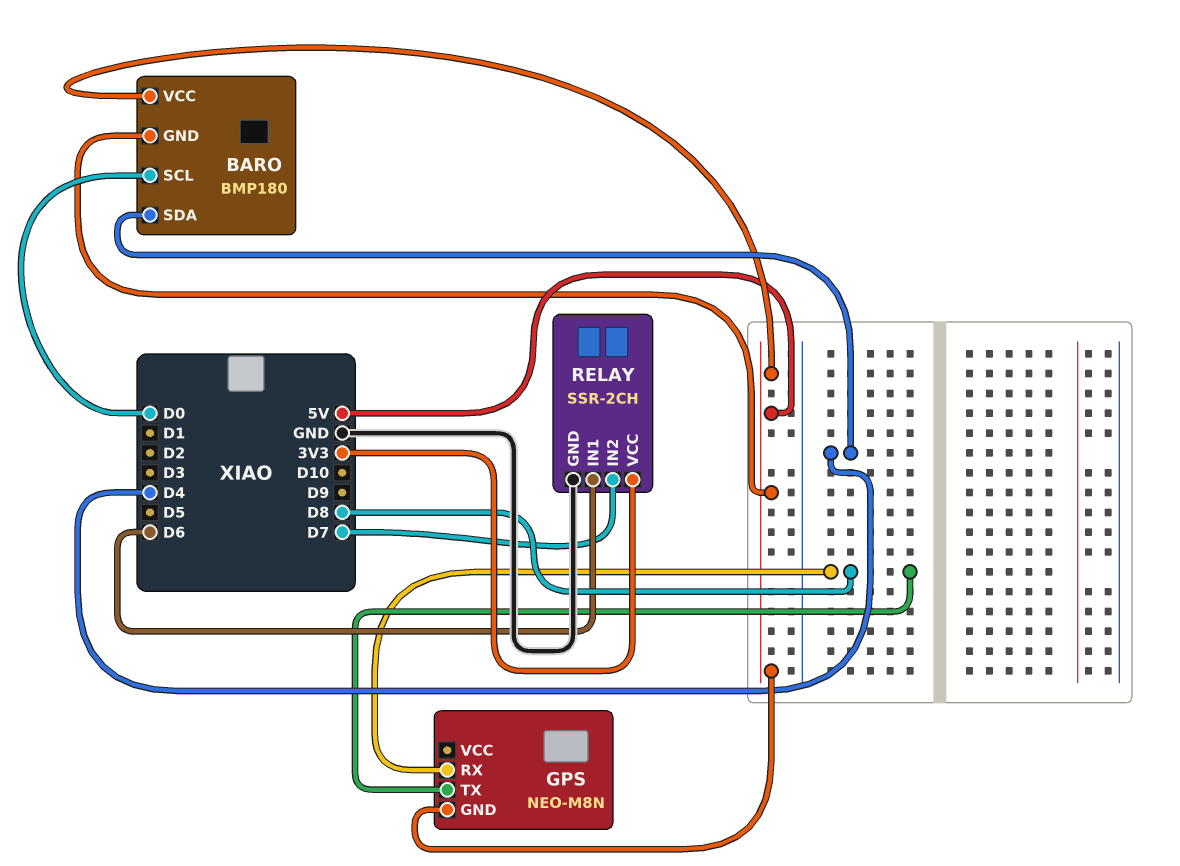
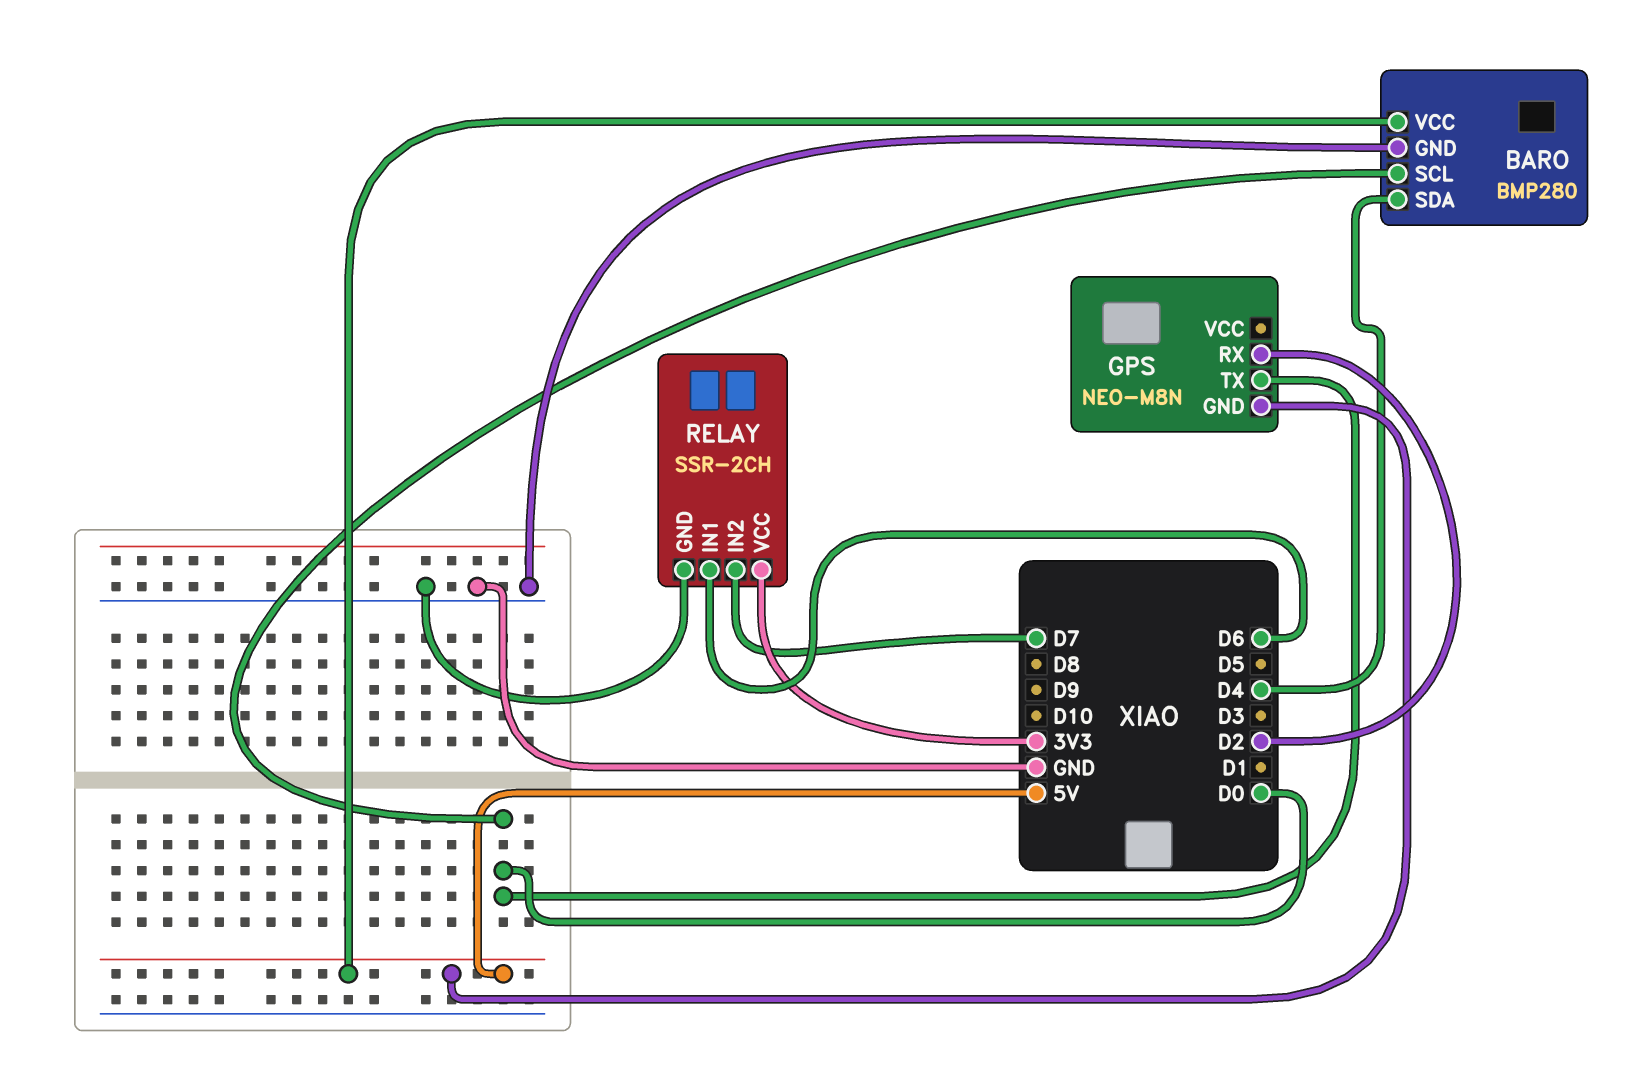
BARO: BMP180 -> BMP280
BARO pin GND: 5V -> GND
GPS pin RX: D8 -> D2
GPS pin TX: D8 -> D0

